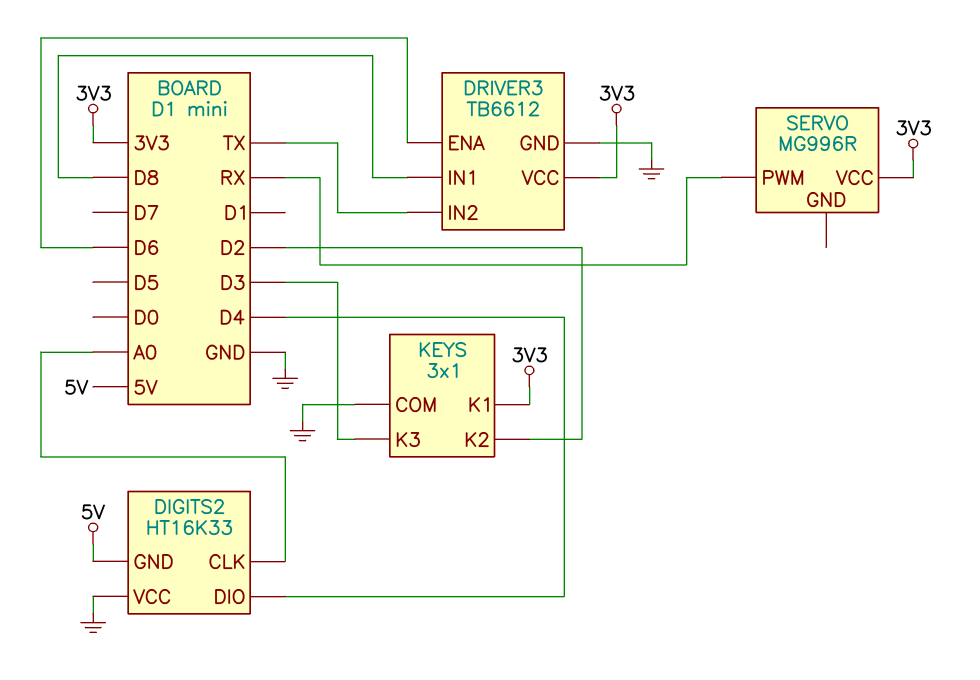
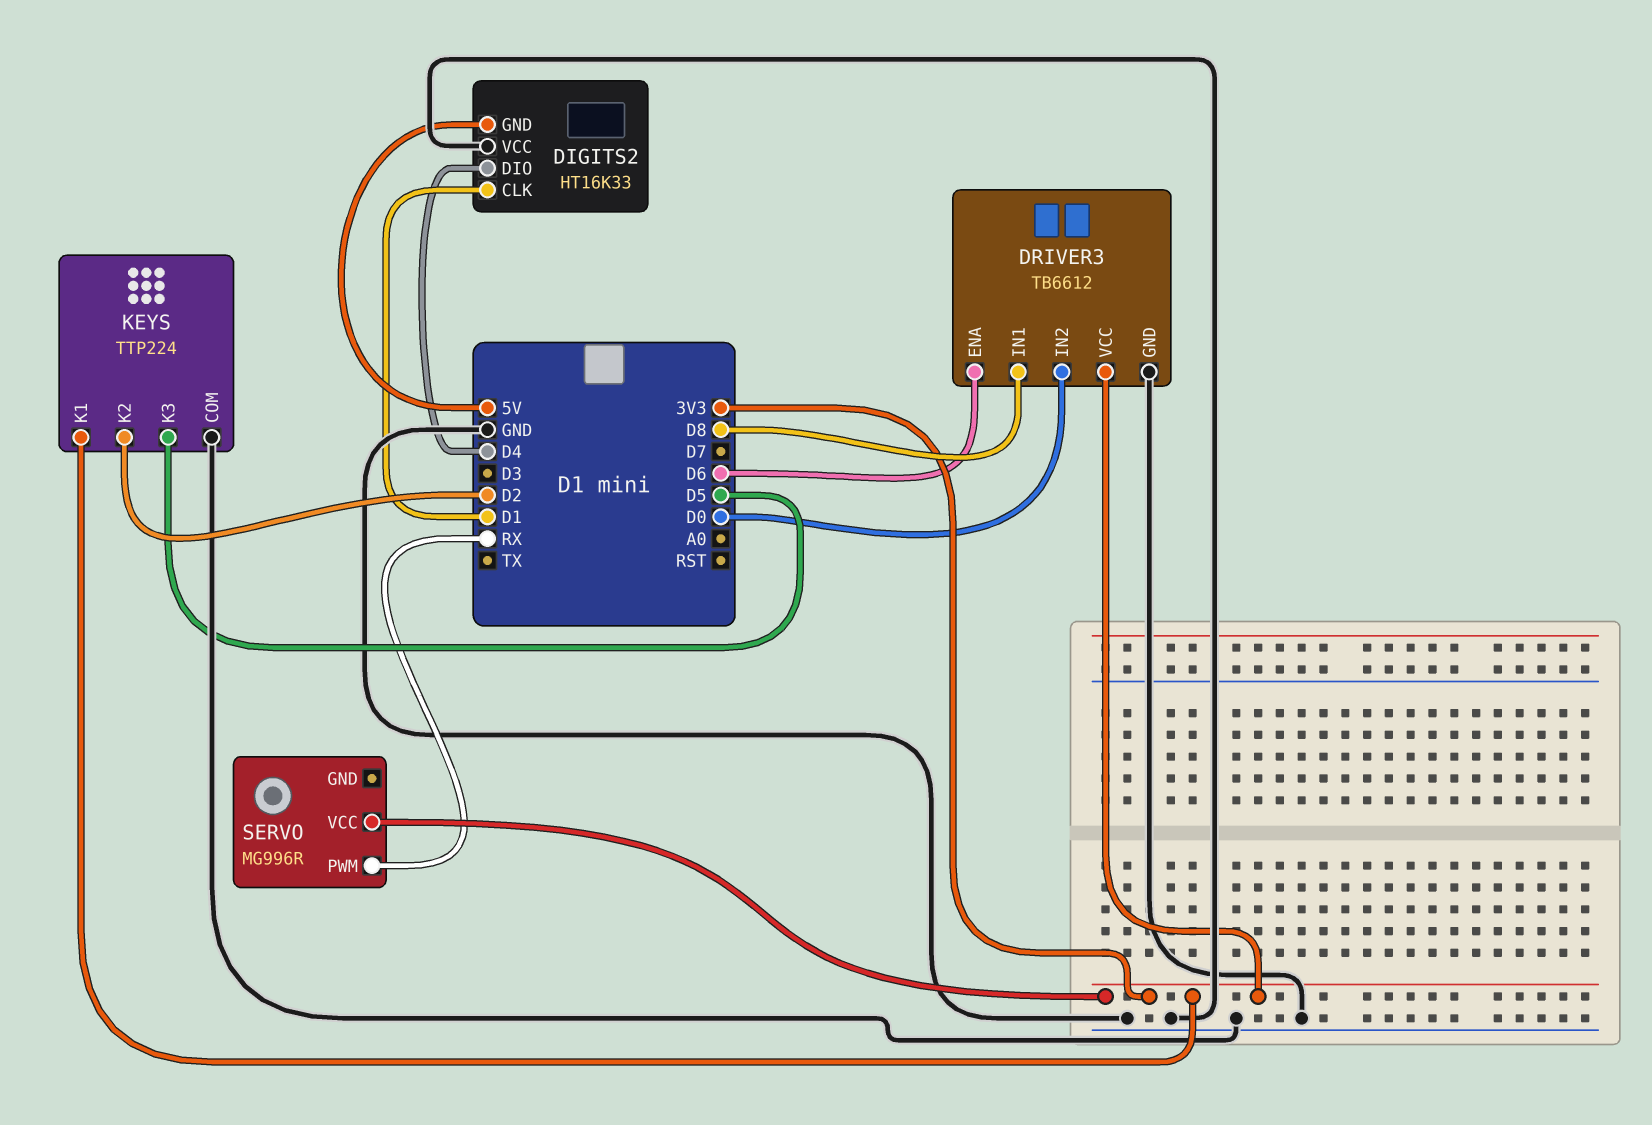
DIGITS2 pin CLK: A0 -> D1
DRIVER3 pin IN2: TX -> D0
KEYS: 3x1 -> TTP224
KEYS pin K3: D3 -> D5

